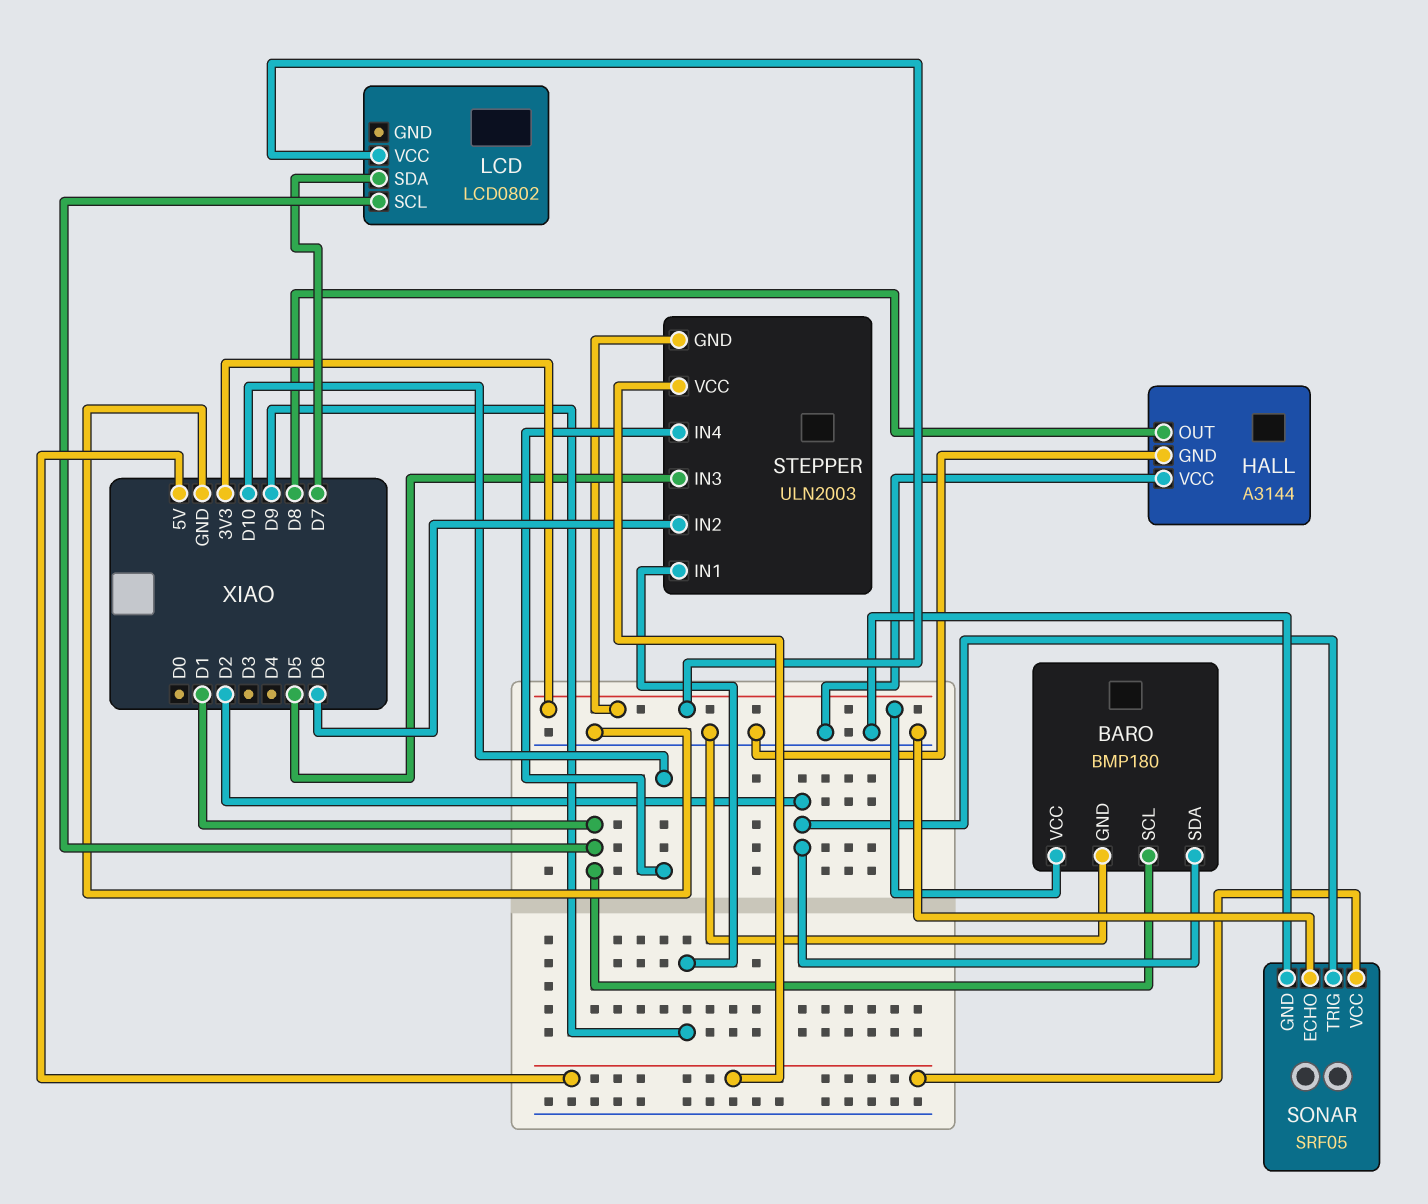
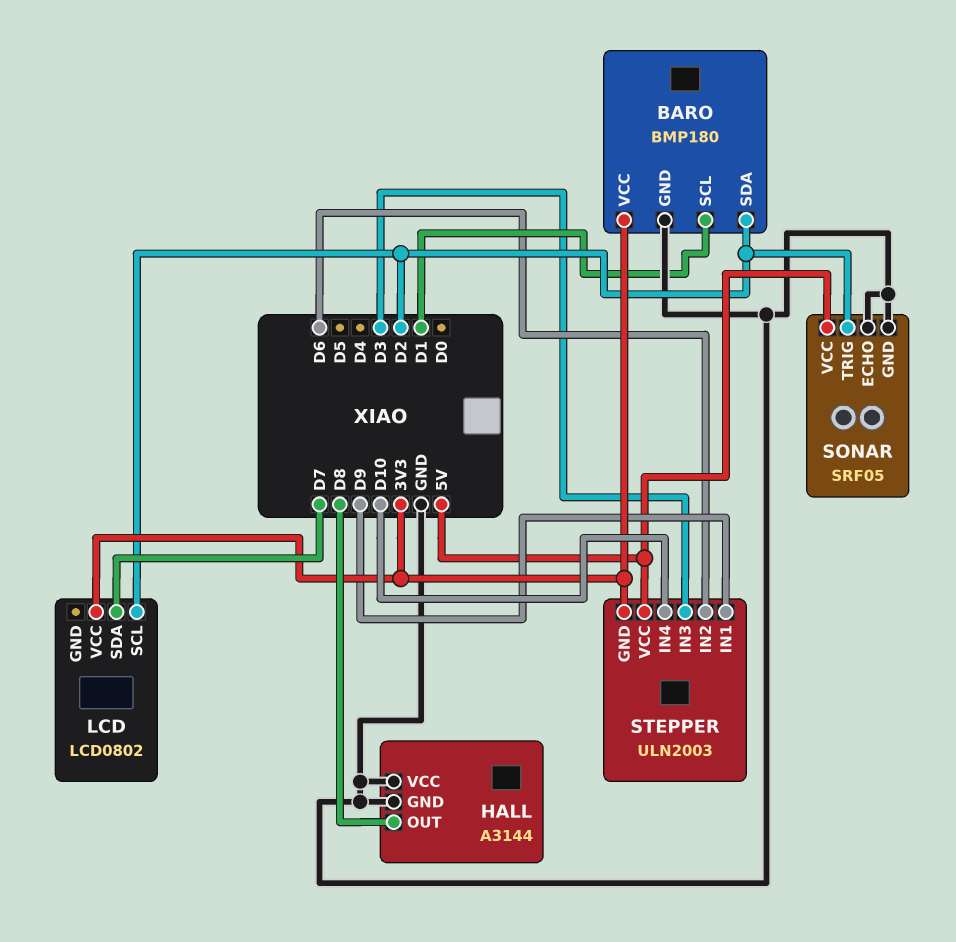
LCD pin SCL: D1 -> D2
STEPPER pin IN3: D5 -> D3

